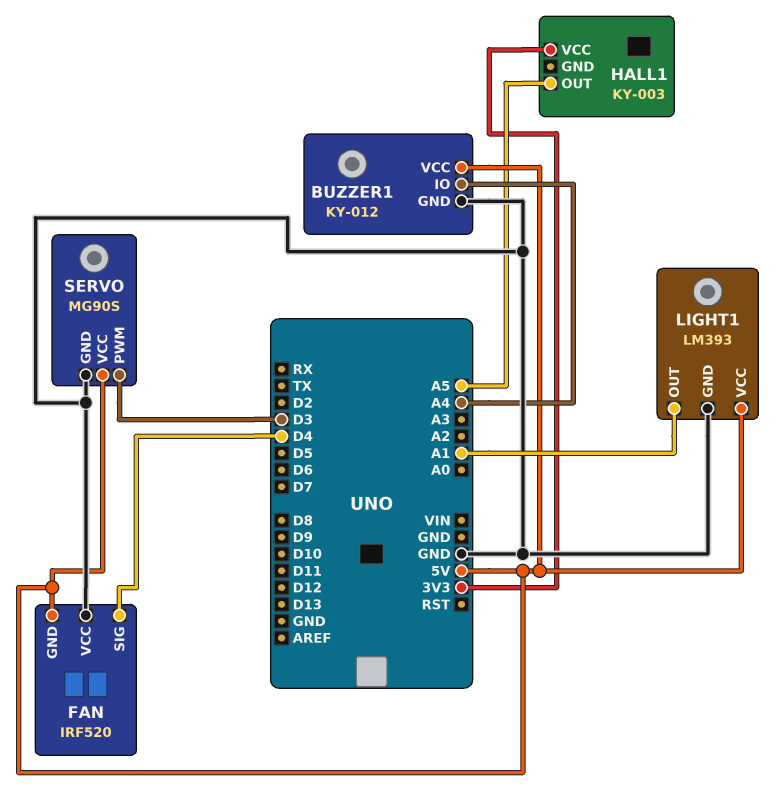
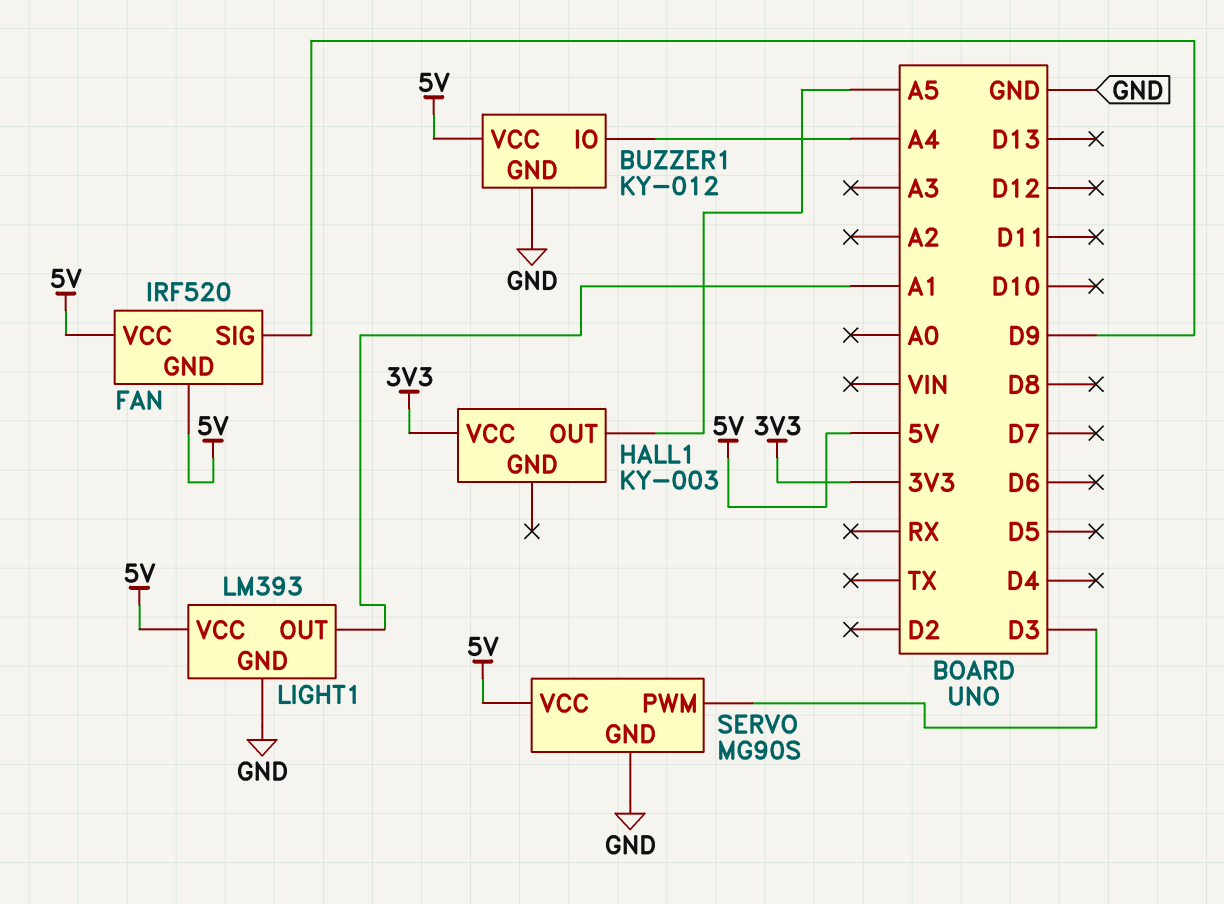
FAN pin SIG: D4 -> D9
FAN pin VCC: GND -> 5V

